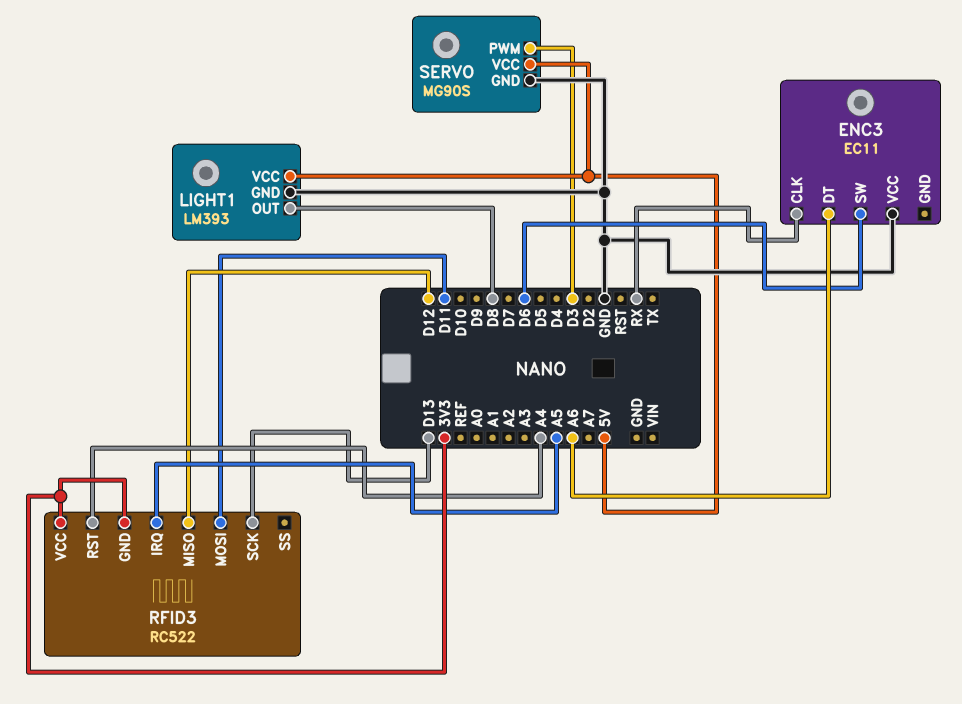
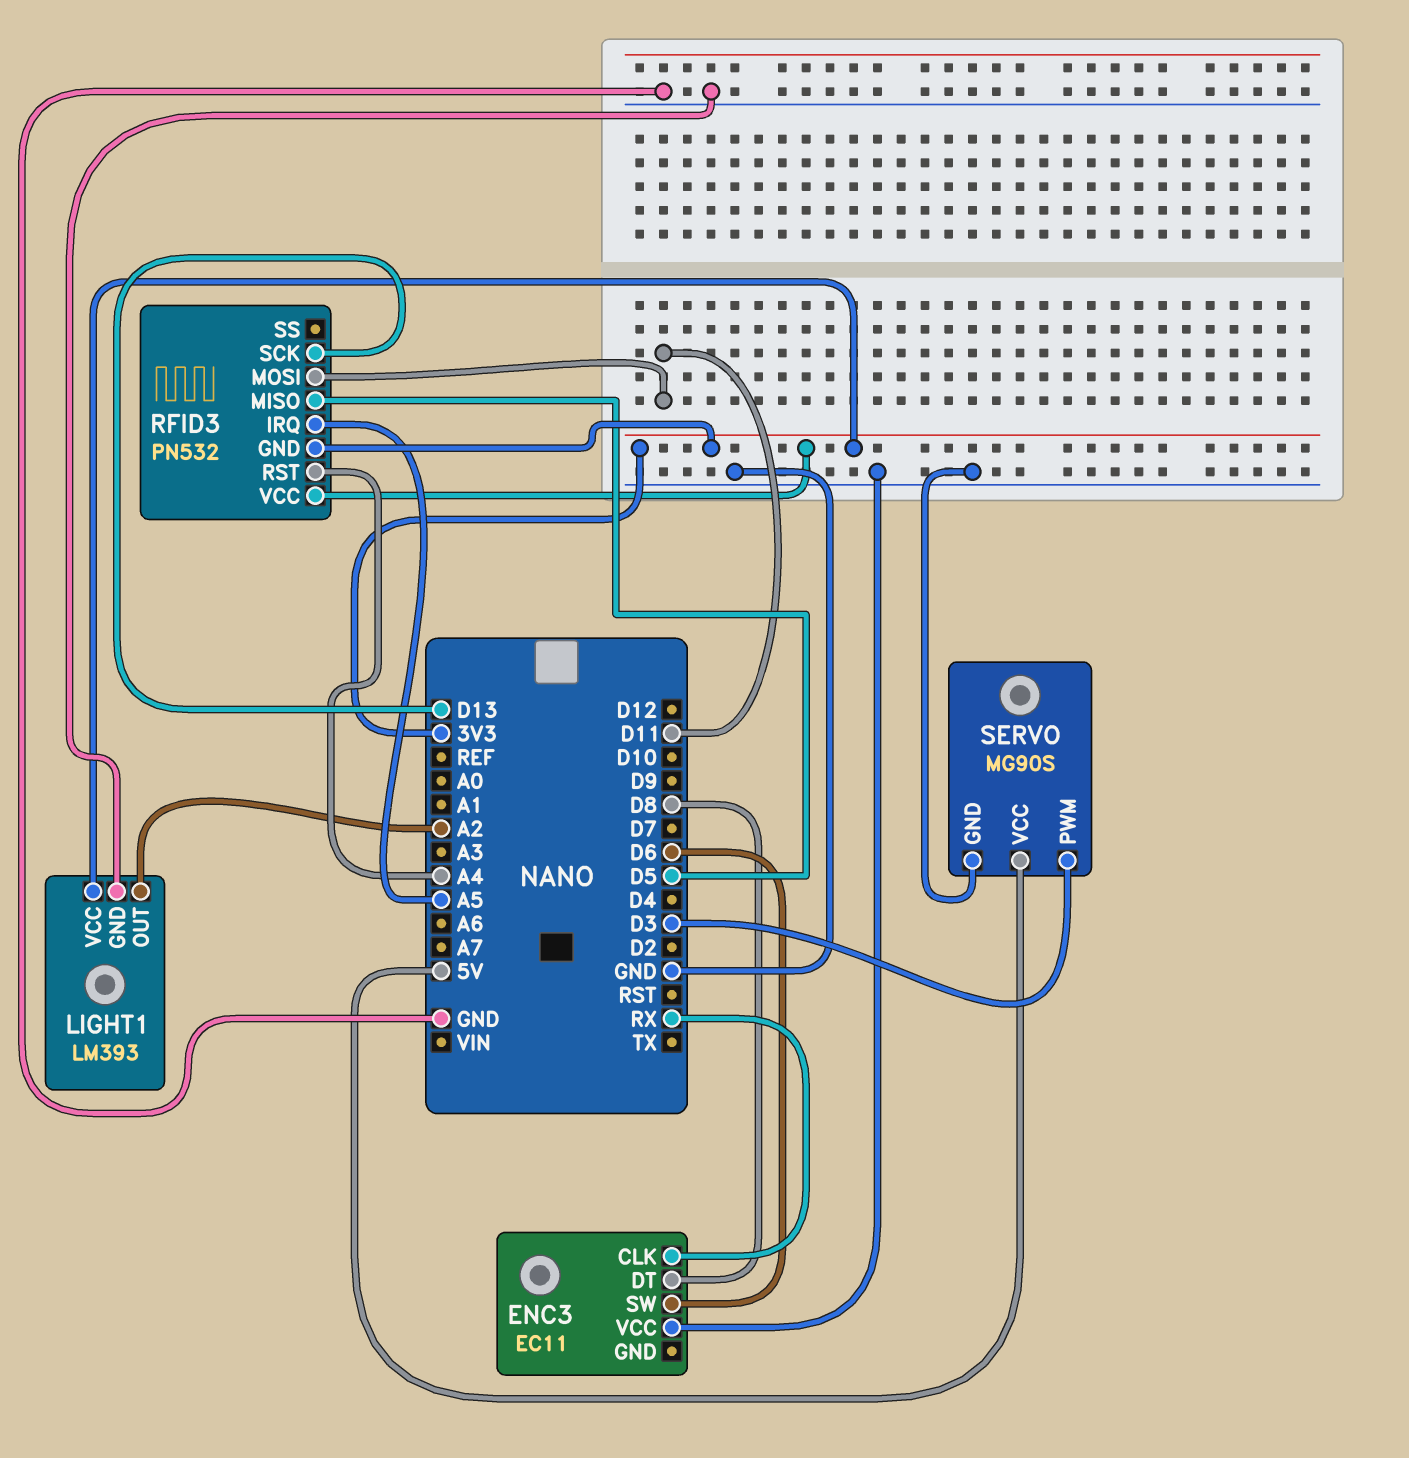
ENC3 pin DT: A6 -> D8
LIGHT1 pin OUT: D8 -> A2
LIGHT1 pin VCC: 5V -> 3V3
RFID3: RC522 -> PN532
RFID3 pin MISO: D12 -> D5

